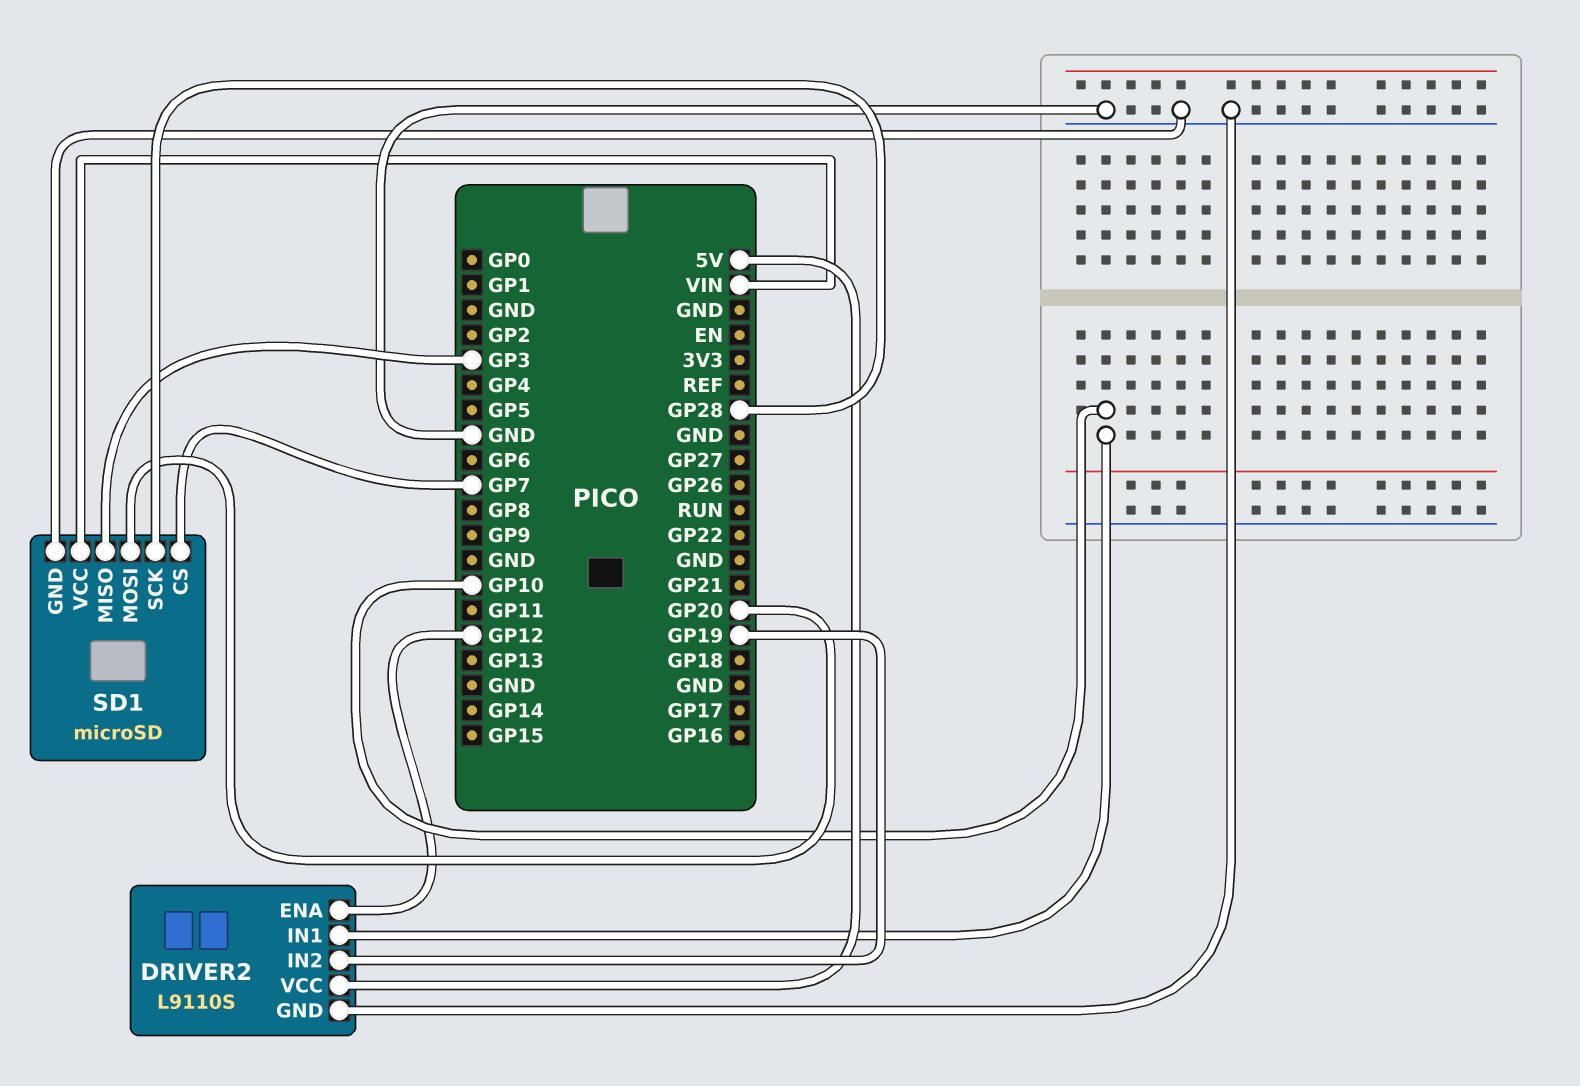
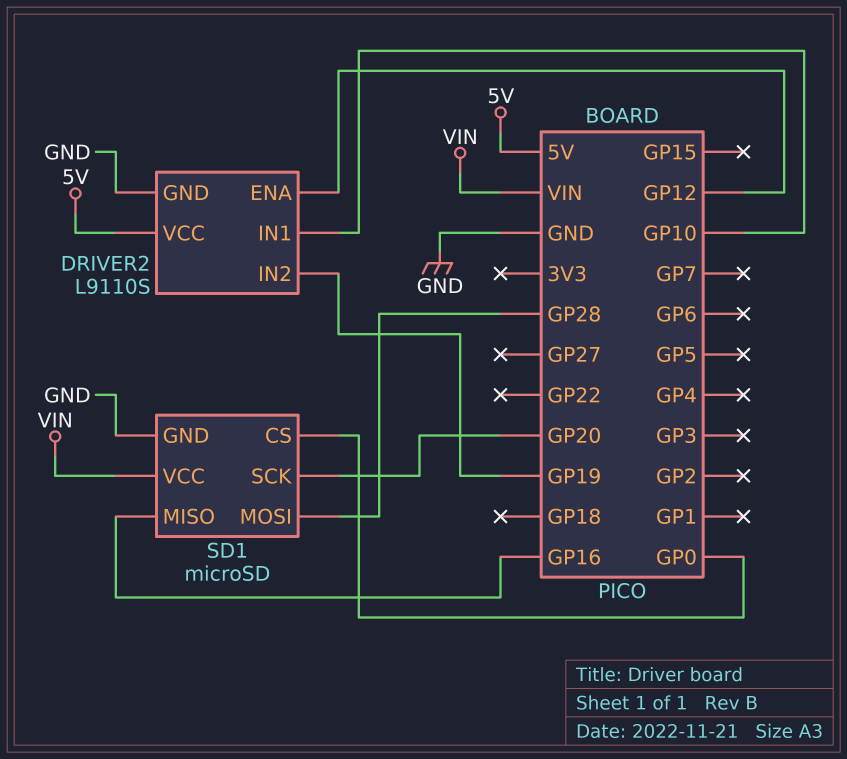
SD1 pin CS: GP7 -> GP0
SD1 pin MISO: GP3 -> GP16
SD1 pin MOSI: GP20 -> GP28
SD1 pin SCK: GP28 -> GP20

